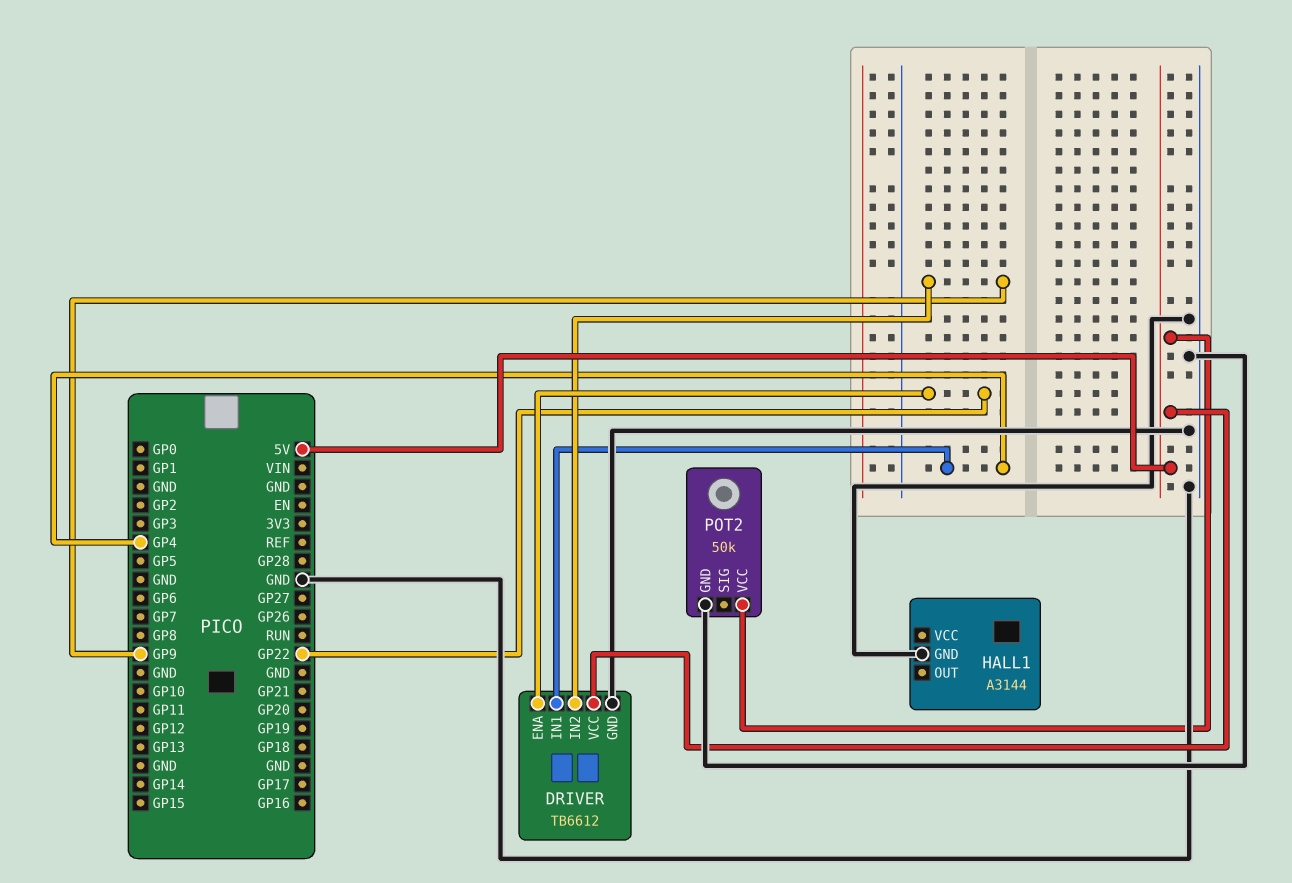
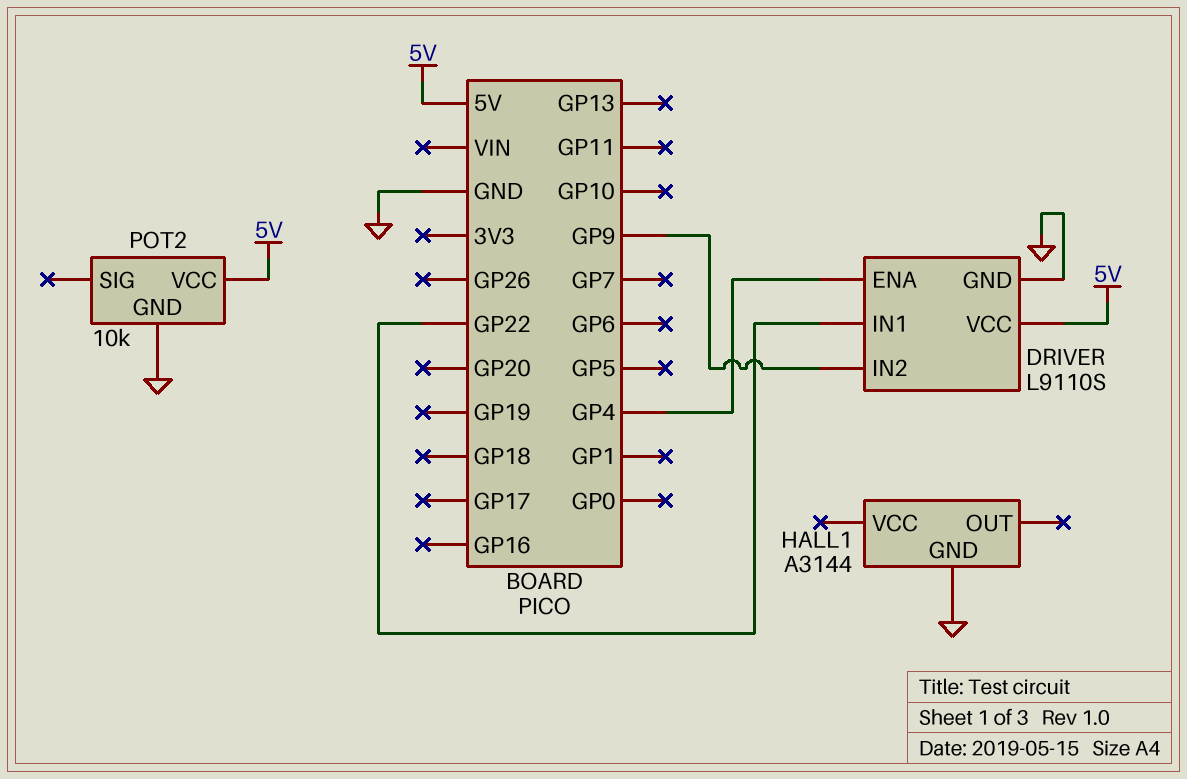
DRIVER: TB6612 -> L9110S
DRIVER pin ENA: GP22 -> GP4
DRIVER pin IN1: GP4 -> GP22
POT2: 50k -> 10k

